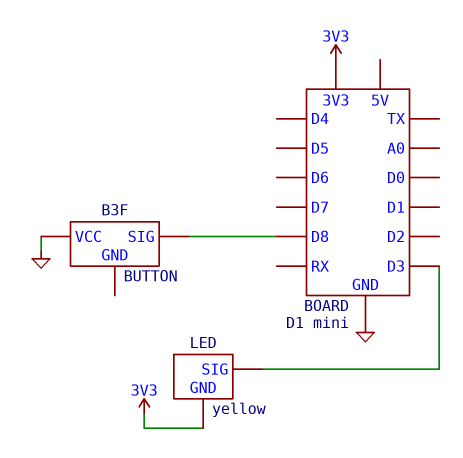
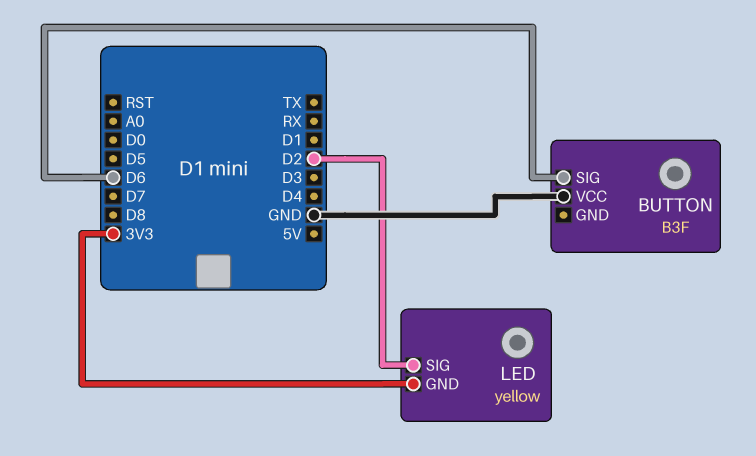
BUTTON pin SIG: D8 -> D6
LED pin SIG: D3 -> D2

